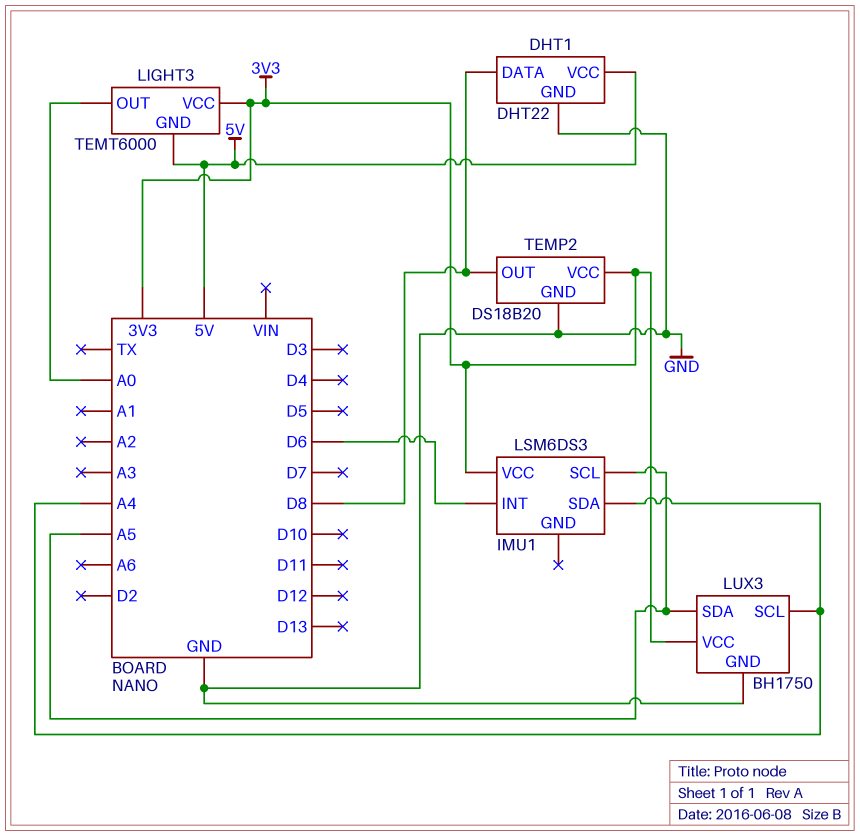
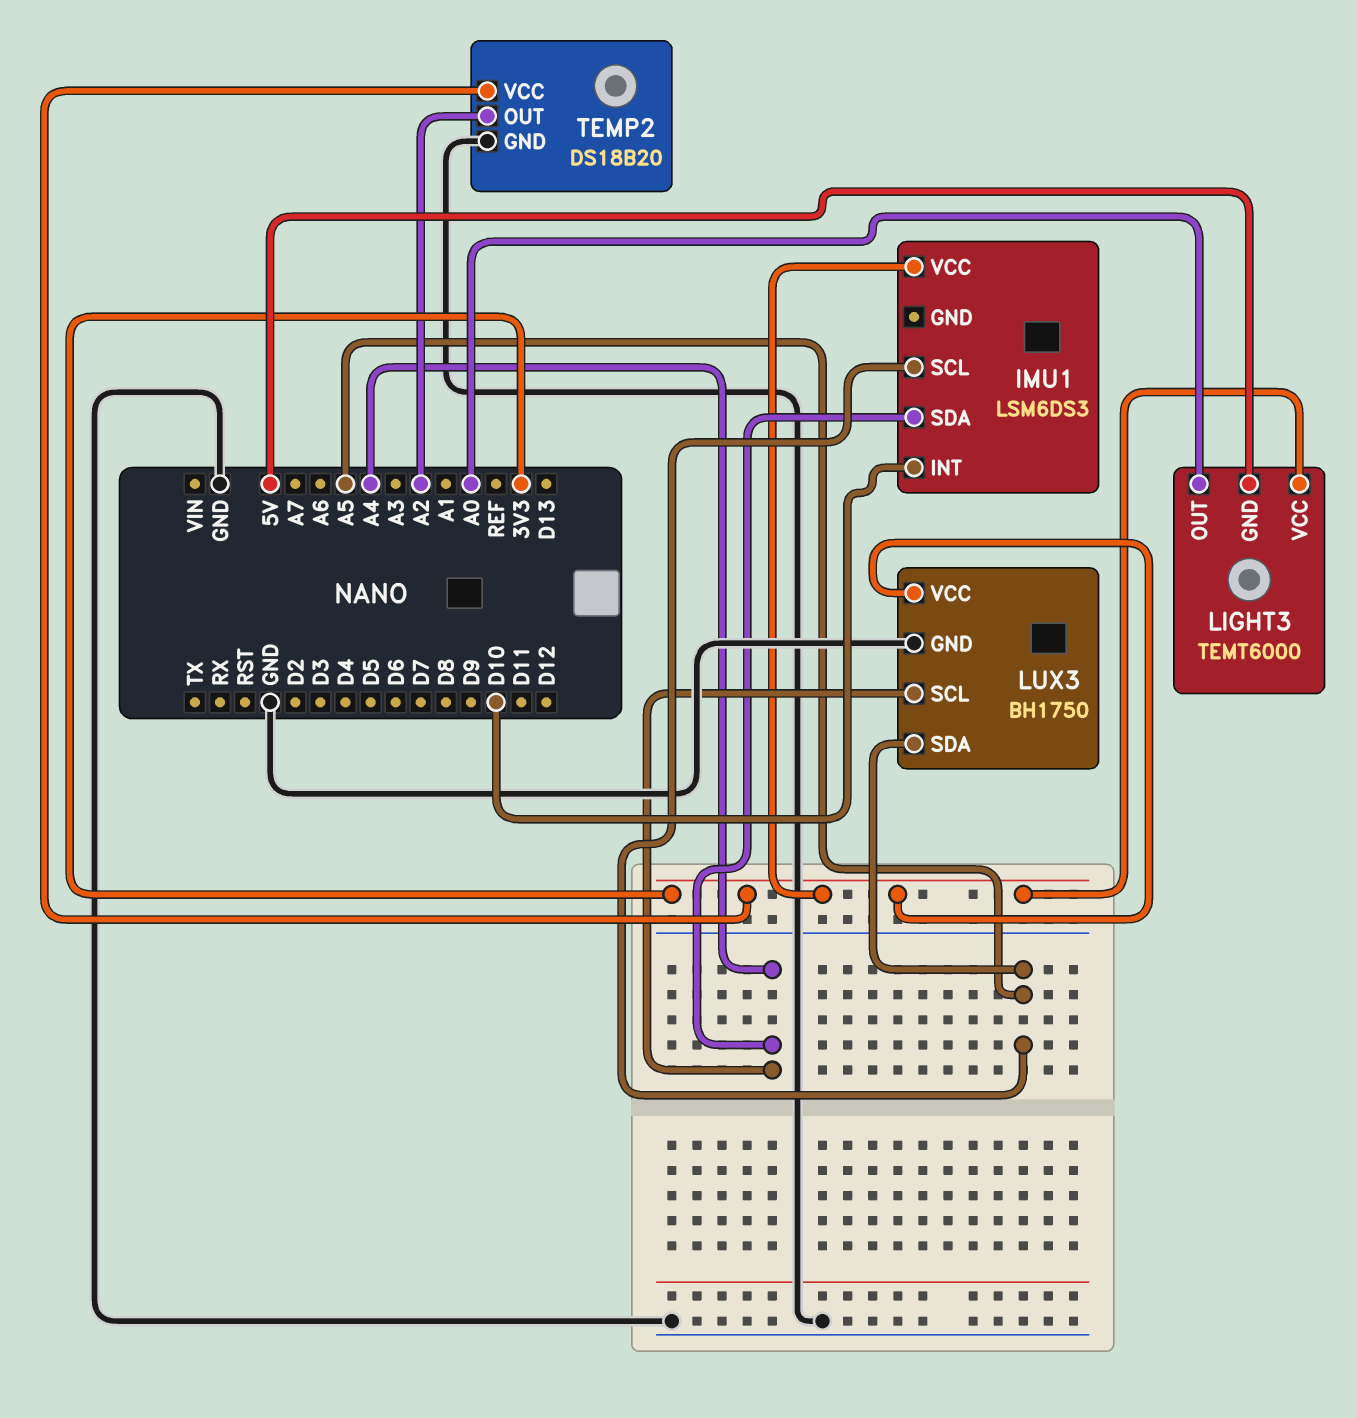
DHT1: DHT22 -> none
DHT1 pin DATA: D8 -> none
DHT1 pin GND: GND -> none
DHT1 pin VCC: 5V -> none
IMU1 pin INT: D6 -> D10
TEMP2 pin OUT: D8 -> A2

